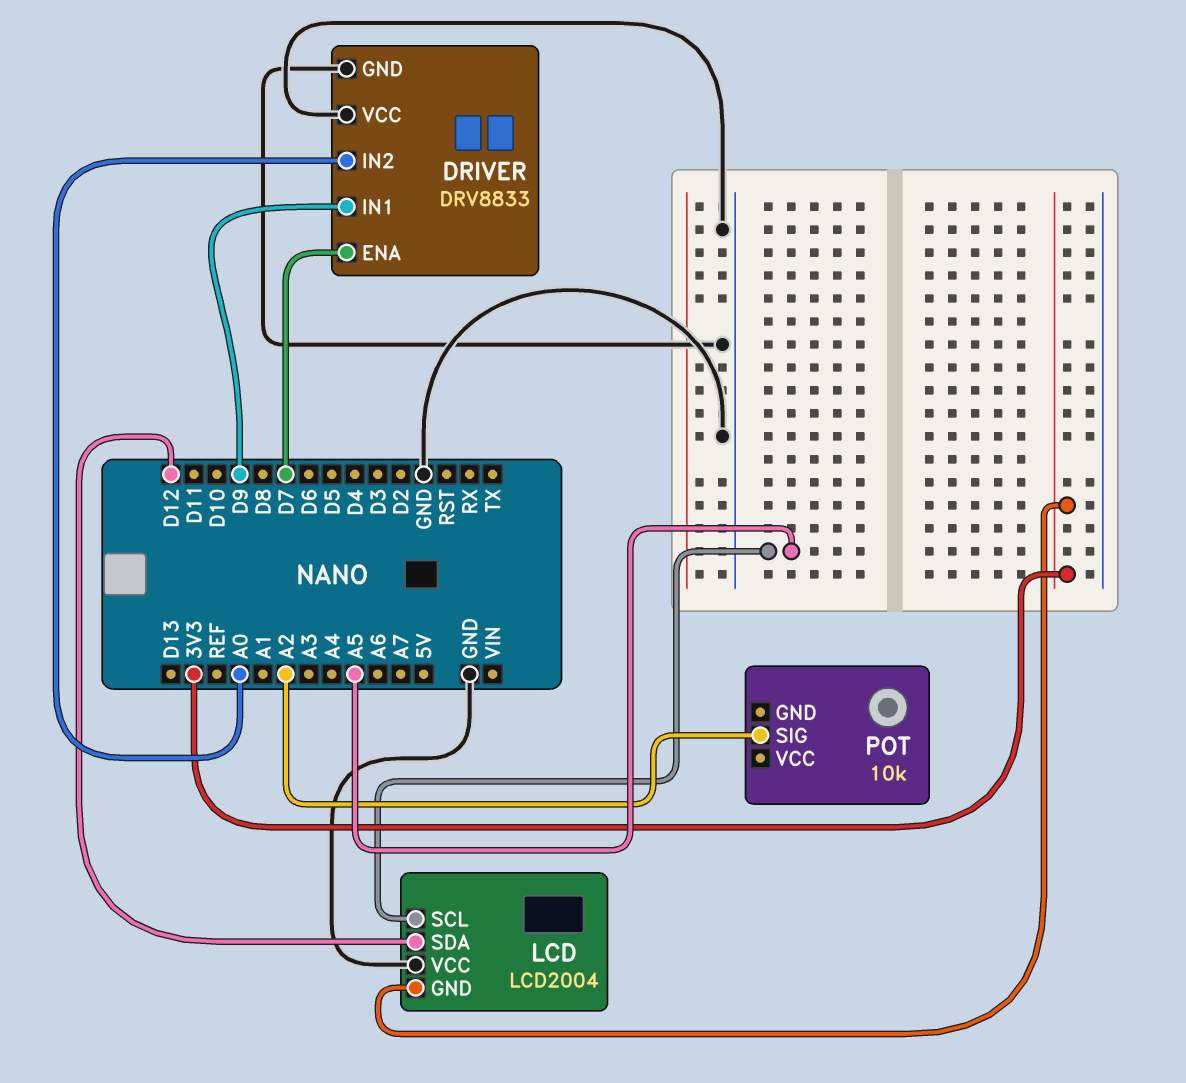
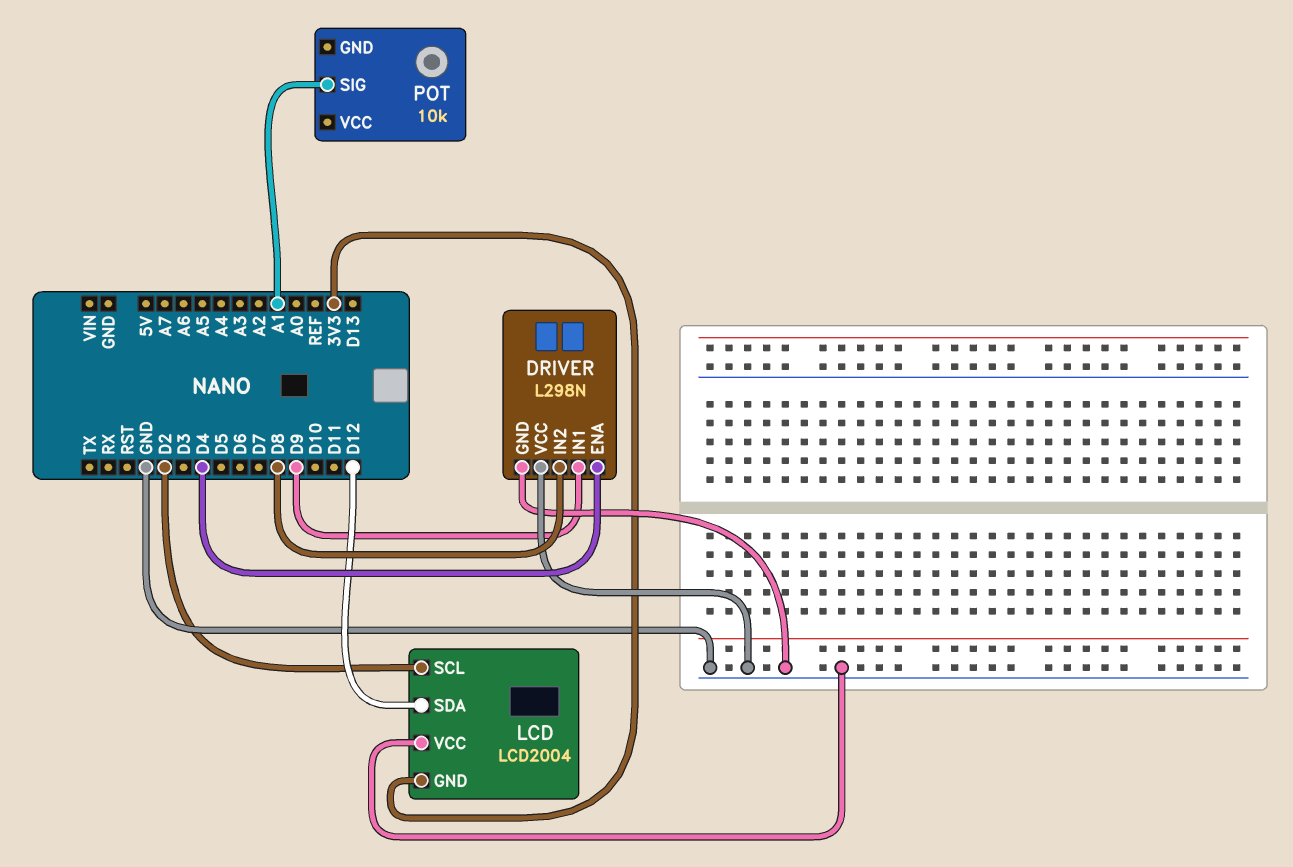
DRIVER: DRV8833 -> L298N
DRIVER pin ENA: D7 -> D4
DRIVER pin IN2: A0 -> D8
LCD pin SCL: A5 -> D2
POT pin SIG: A2 -> A1

